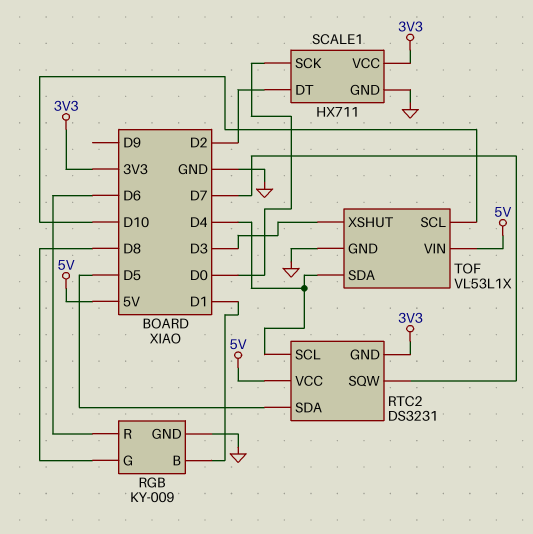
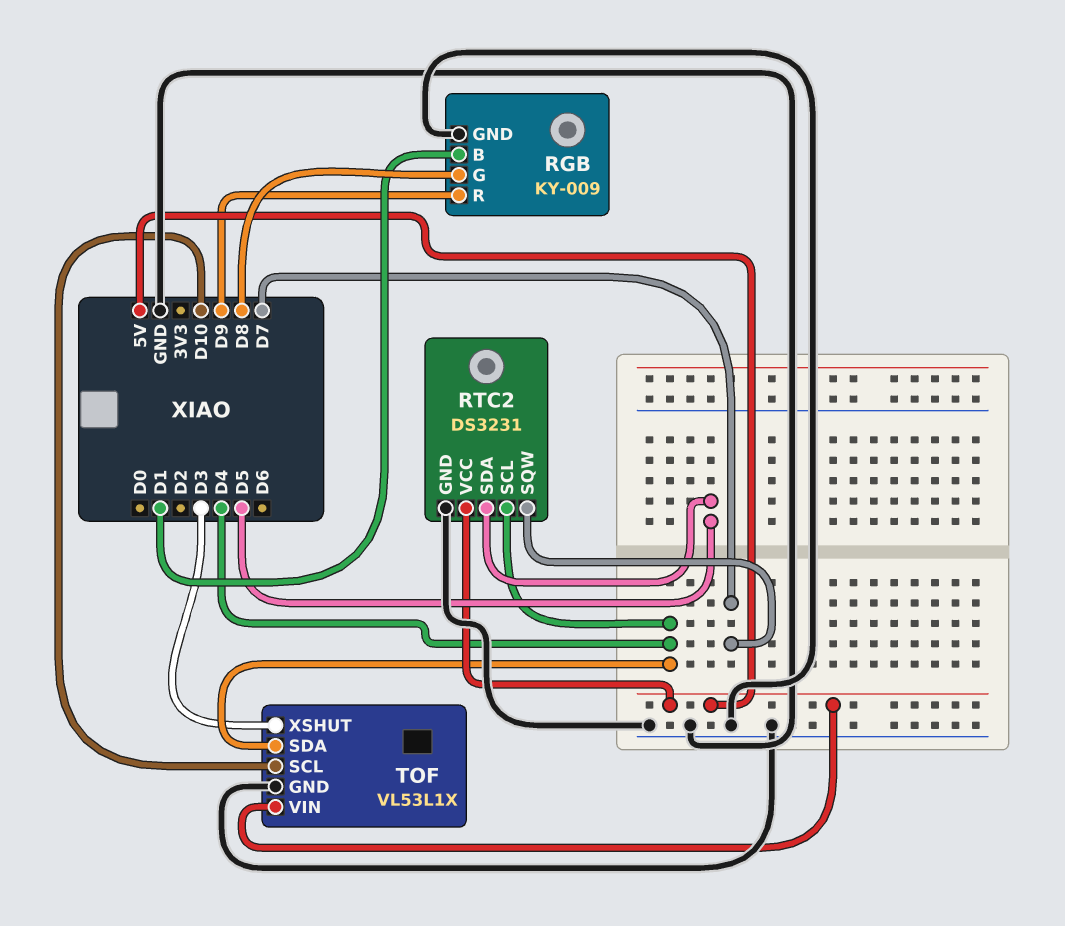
RGB pin R: D6 -> D9
RTC2 pin GND: 3V3 -> GND
SCALE1: HX711 -> none
SCALE1 pin DT: D2 -> none
SCALE1 pin GND: GND -> none
SCALE1 pin SCK: D0 -> none
SCALE1 pin VCC: 3V3 -> none

